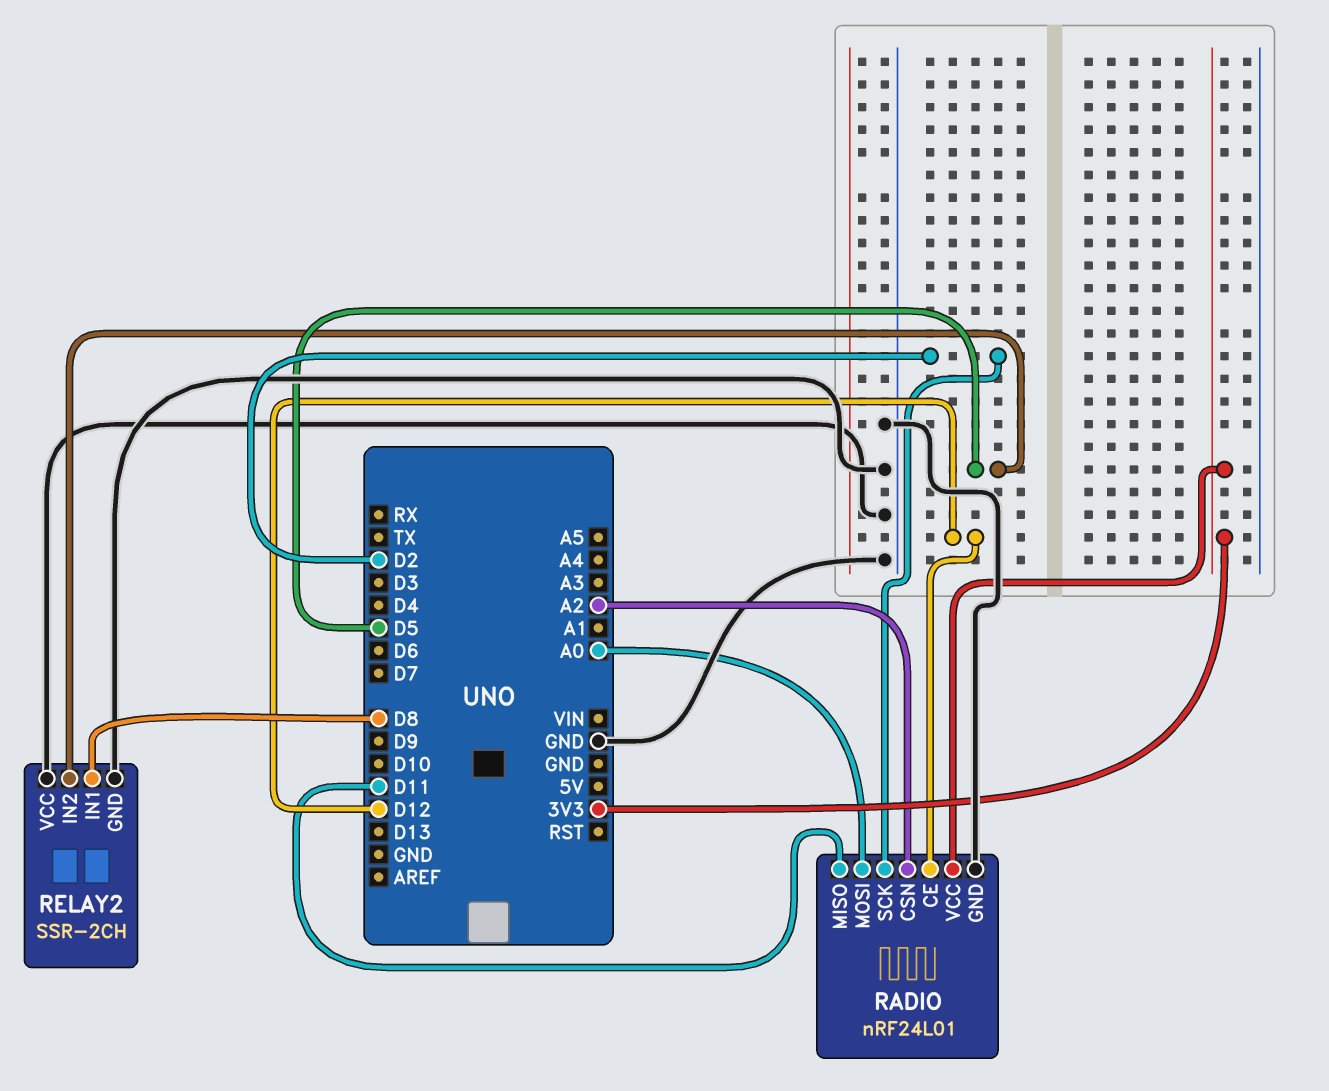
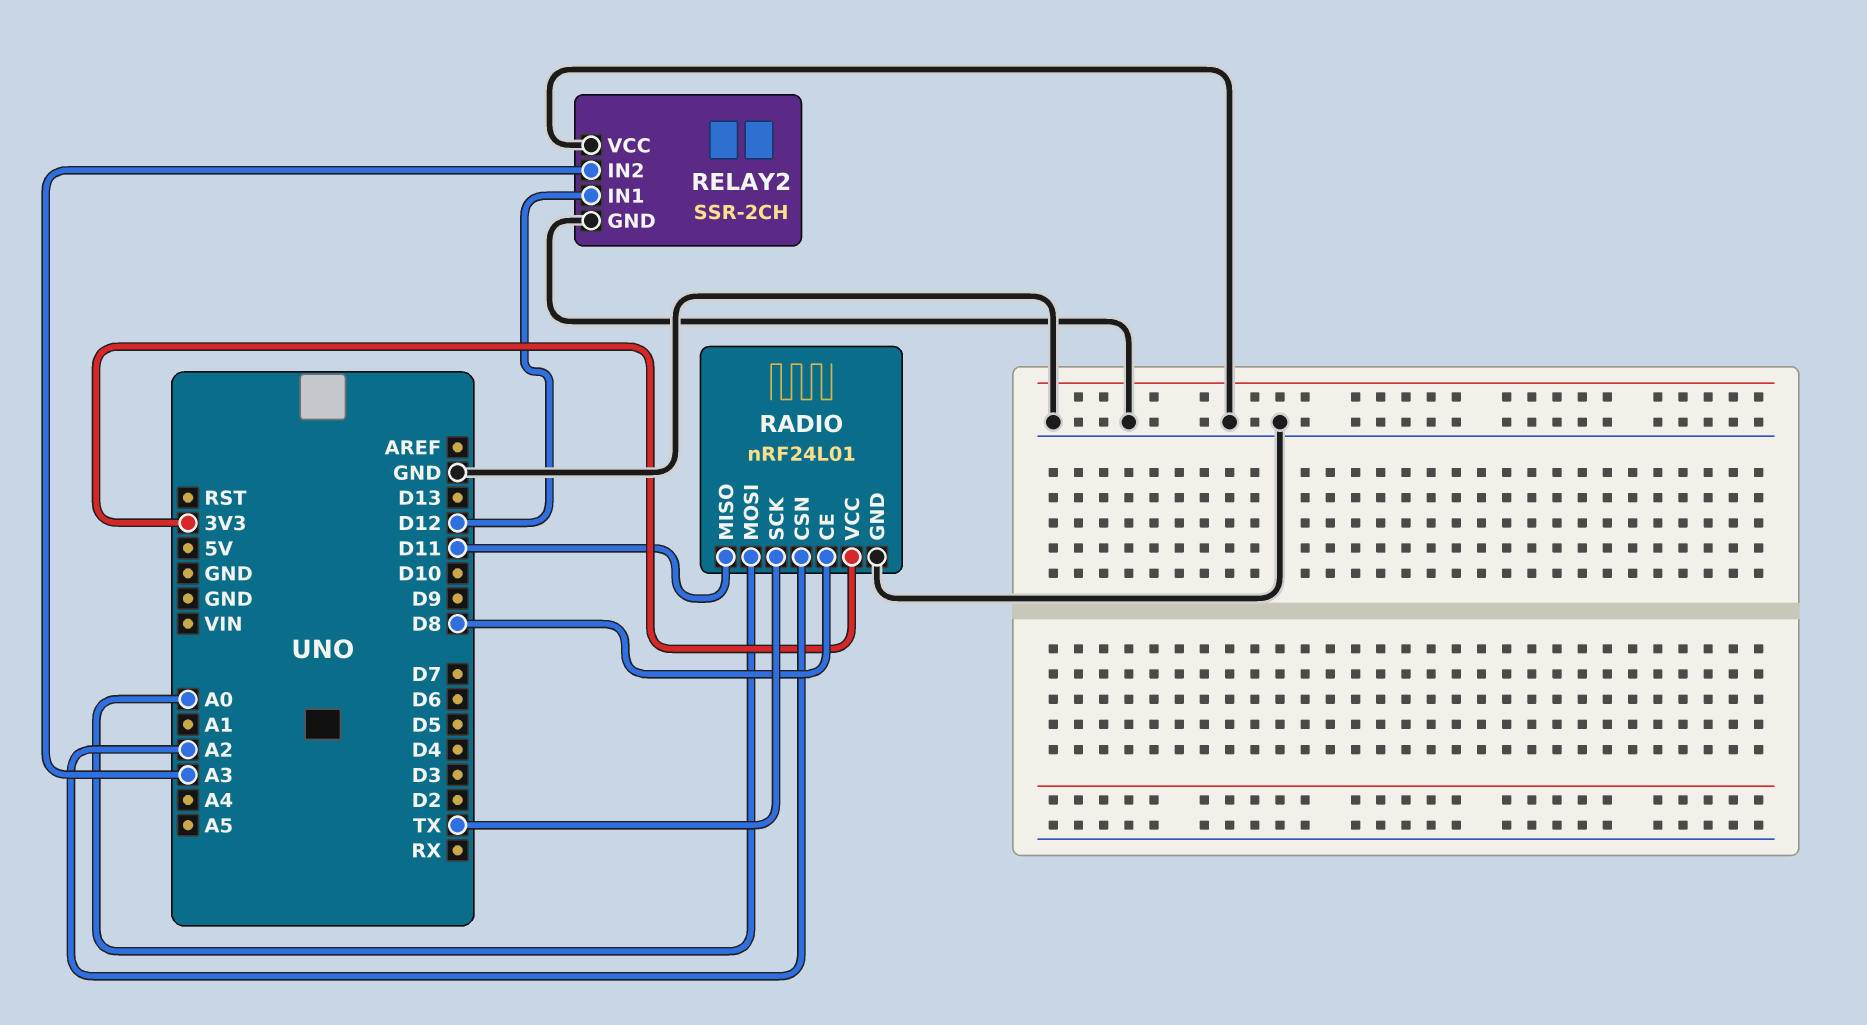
RADIO pin CE: D12 -> D8
RADIO pin SCK: D2 -> TX
RELAY2 pin IN1: D8 -> D12
RELAY2 pin IN2: D5 -> A3

